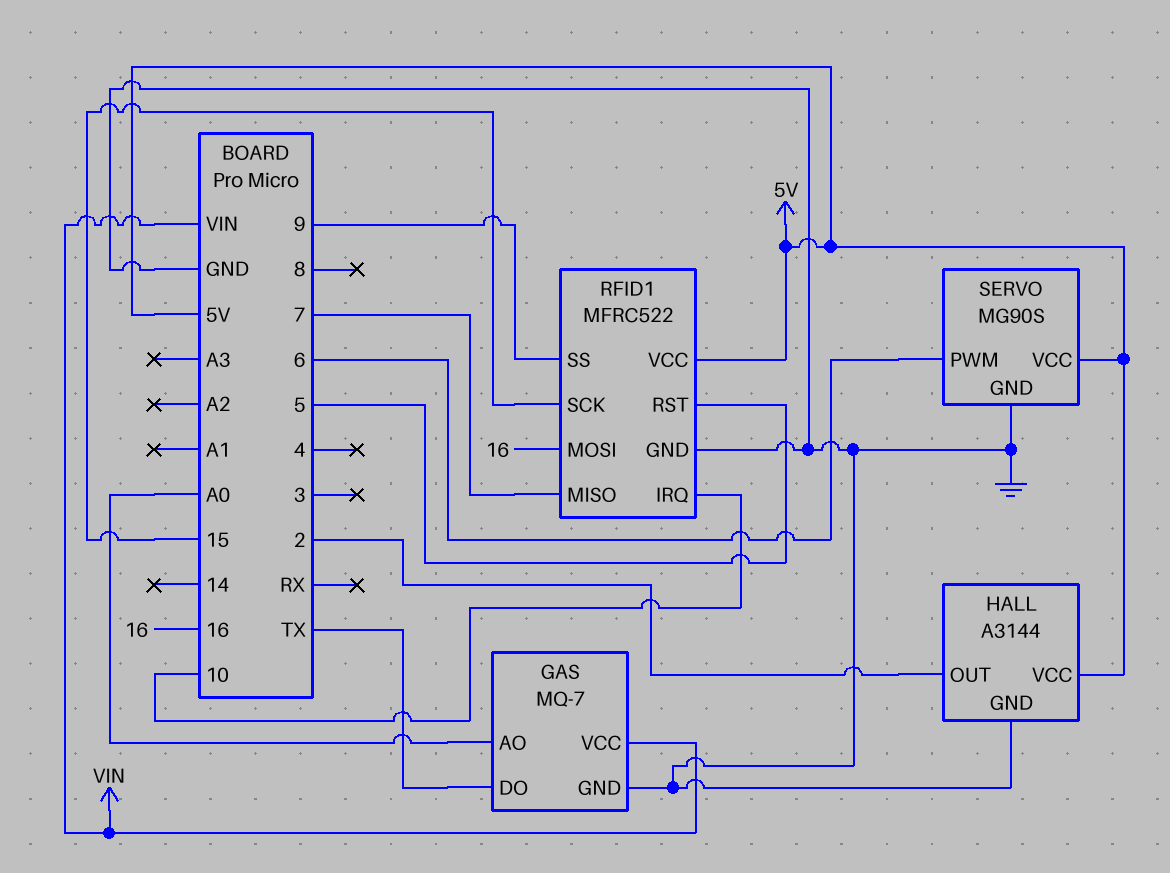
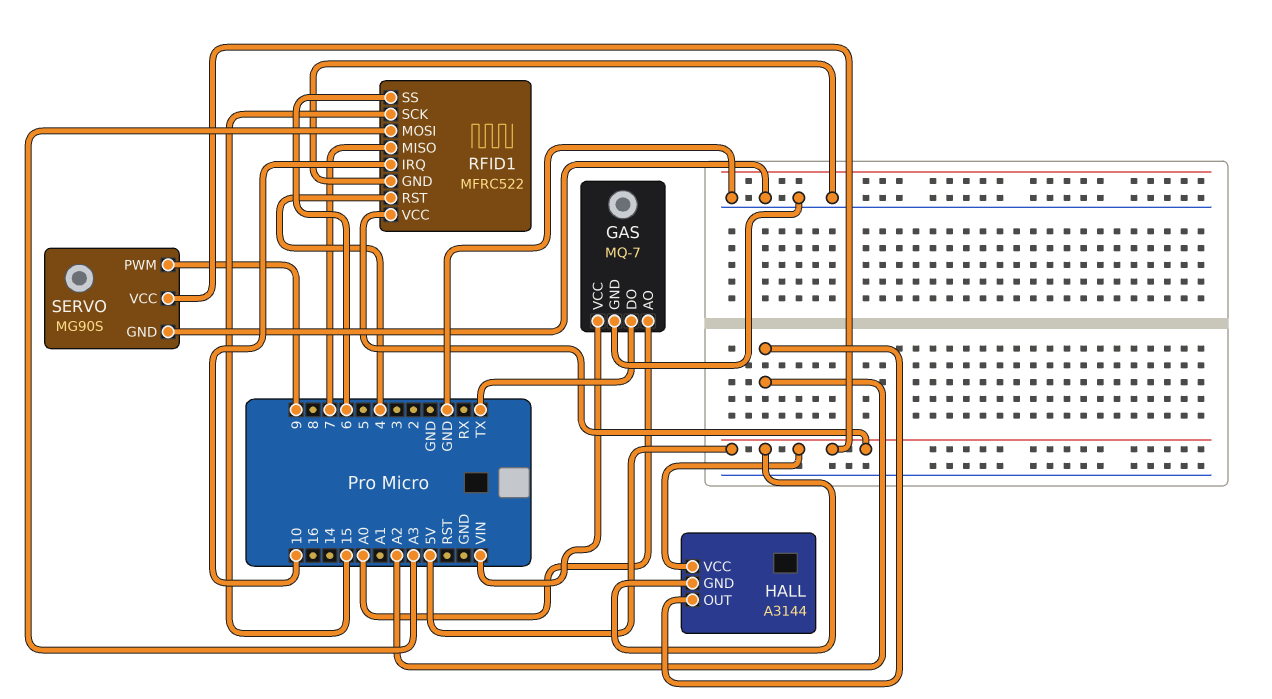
HALL pin GND: GND -> 5V
HALL pin OUT: 2 -> A2
RFID1 pin MOSI: 16 -> A3
RFID1 pin RST: 5 -> 4
RFID1 pin SS: 9 -> 6
SERVO pin PWM: 6 -> 9

